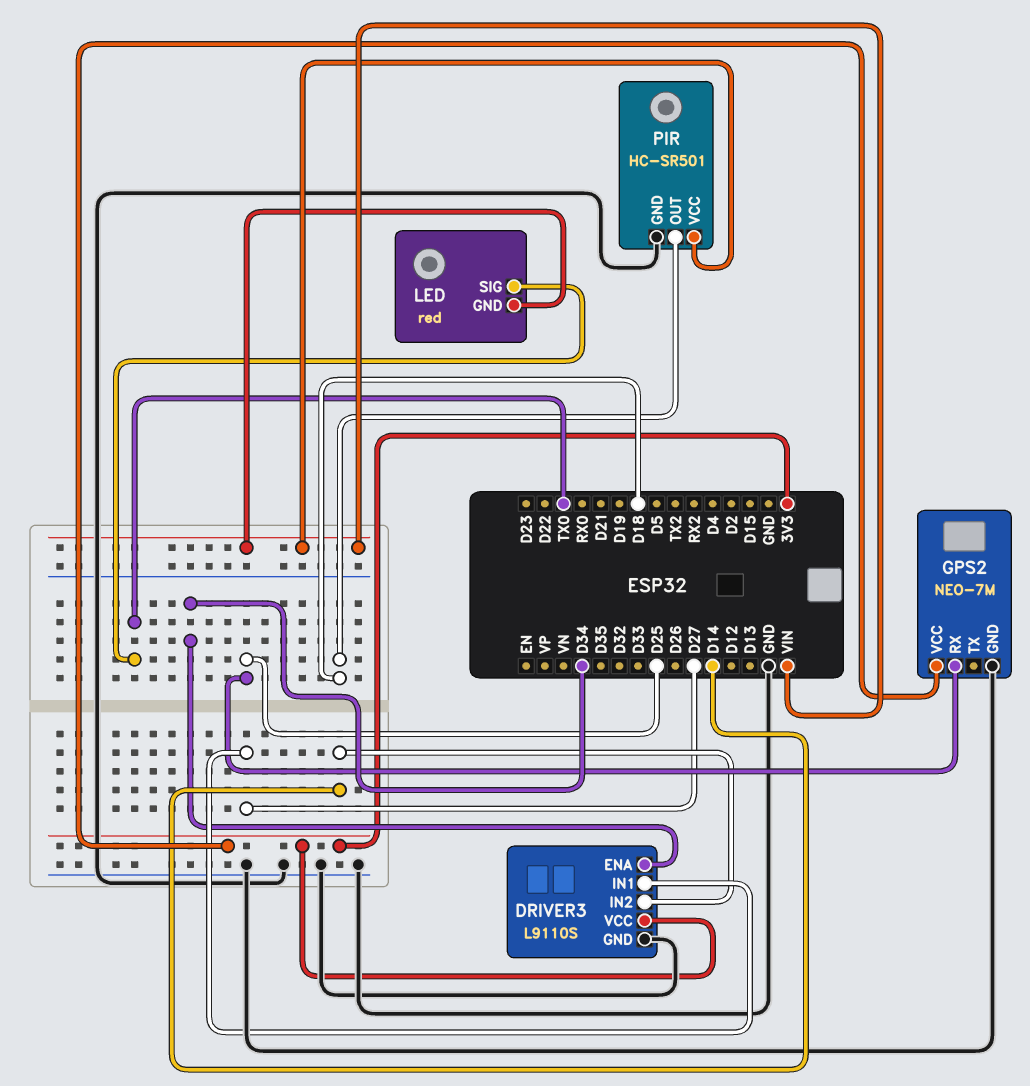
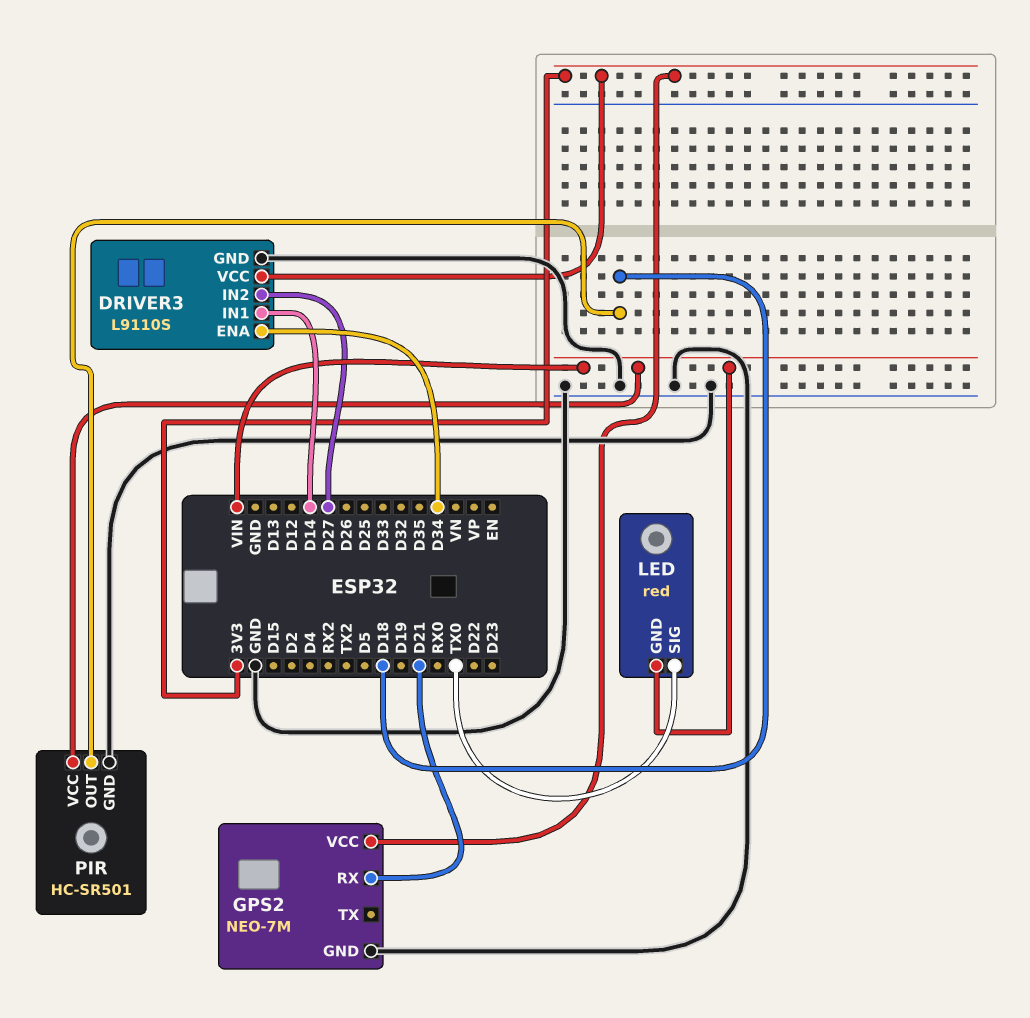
DRIVER3 pin IN1: D27 -> D14
DRIVER3 pin IN2: D14 -> D27
GPS2 pin RX: D25 -> D21

